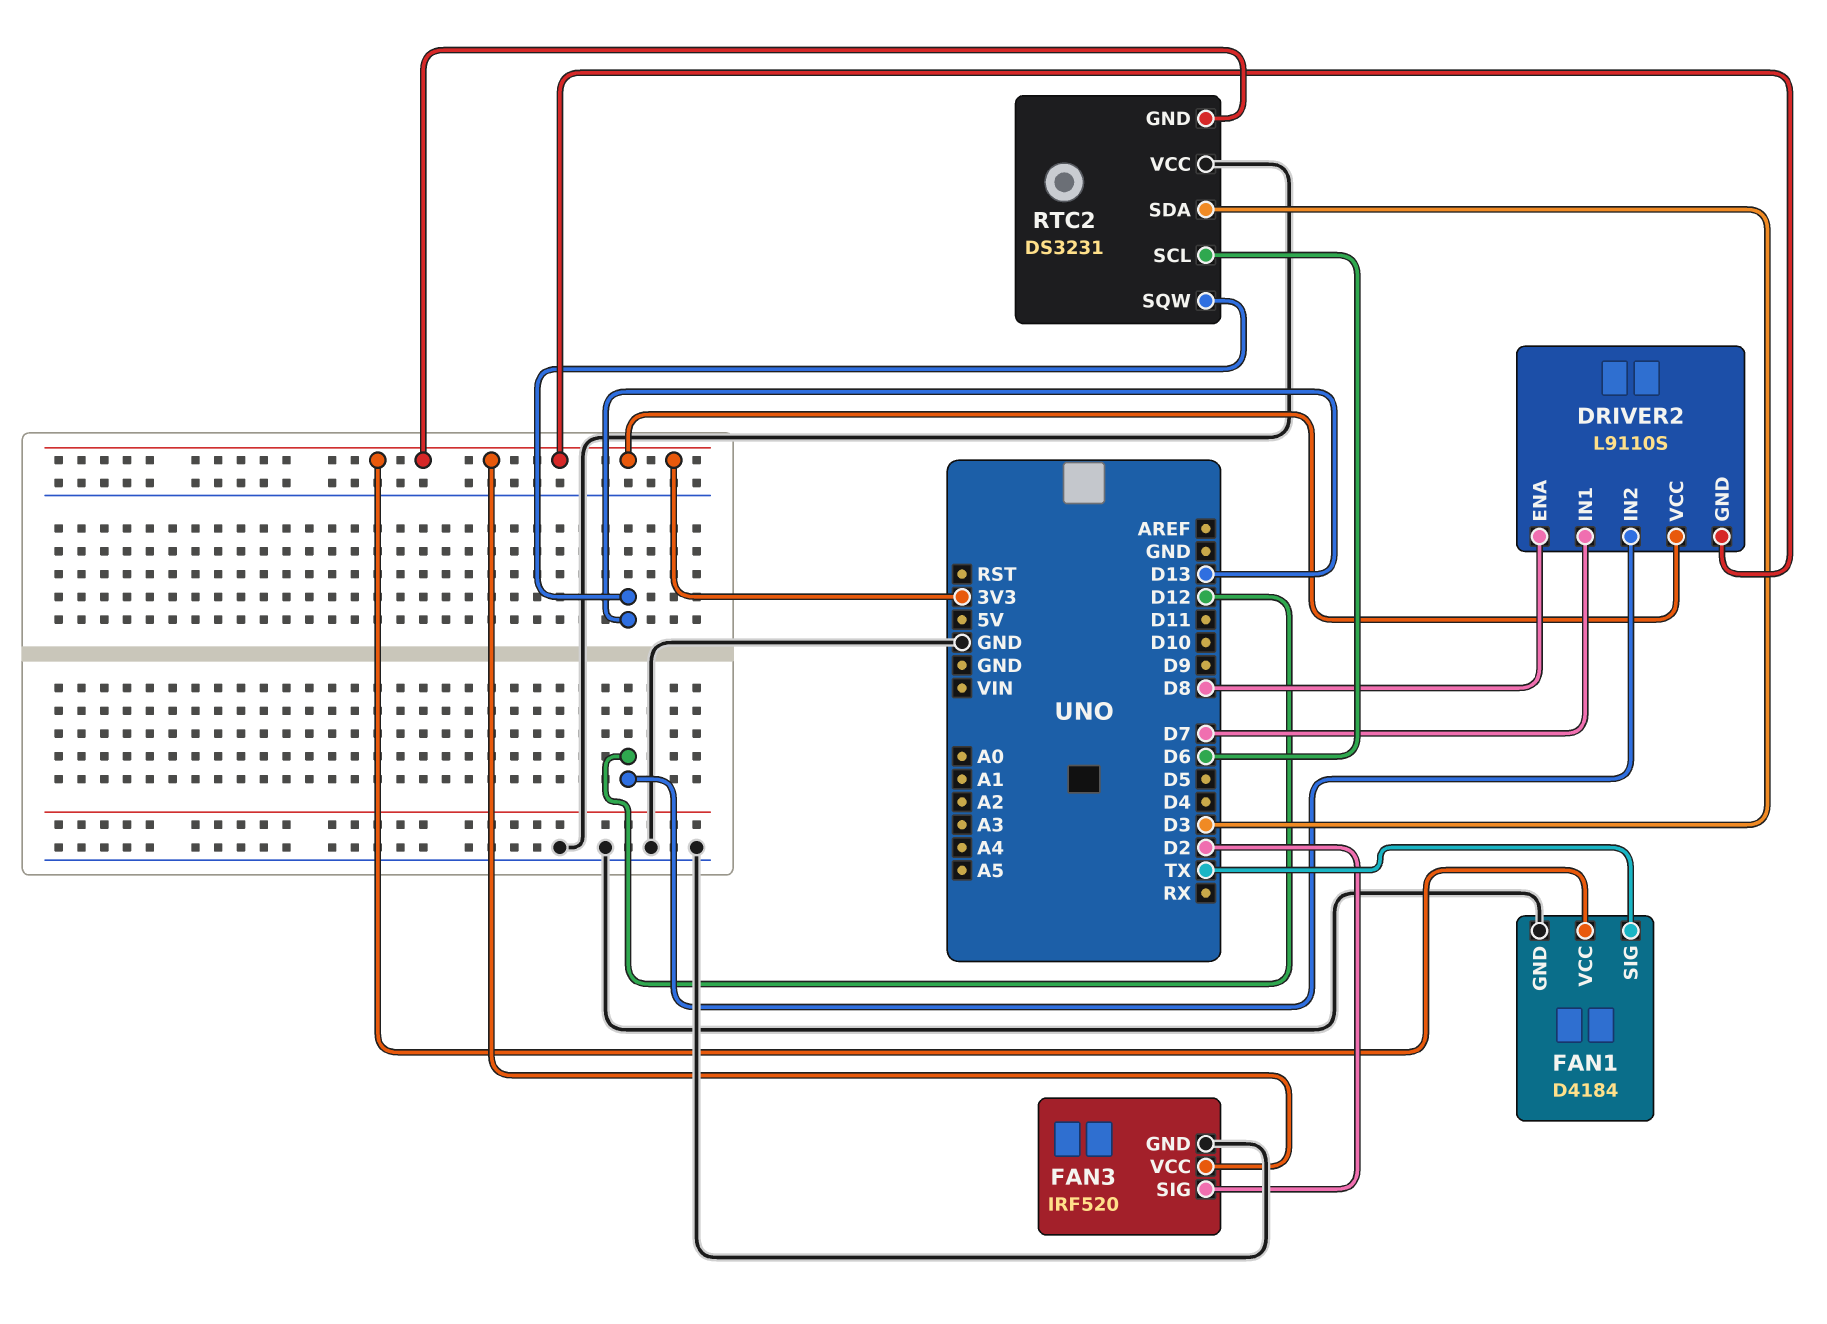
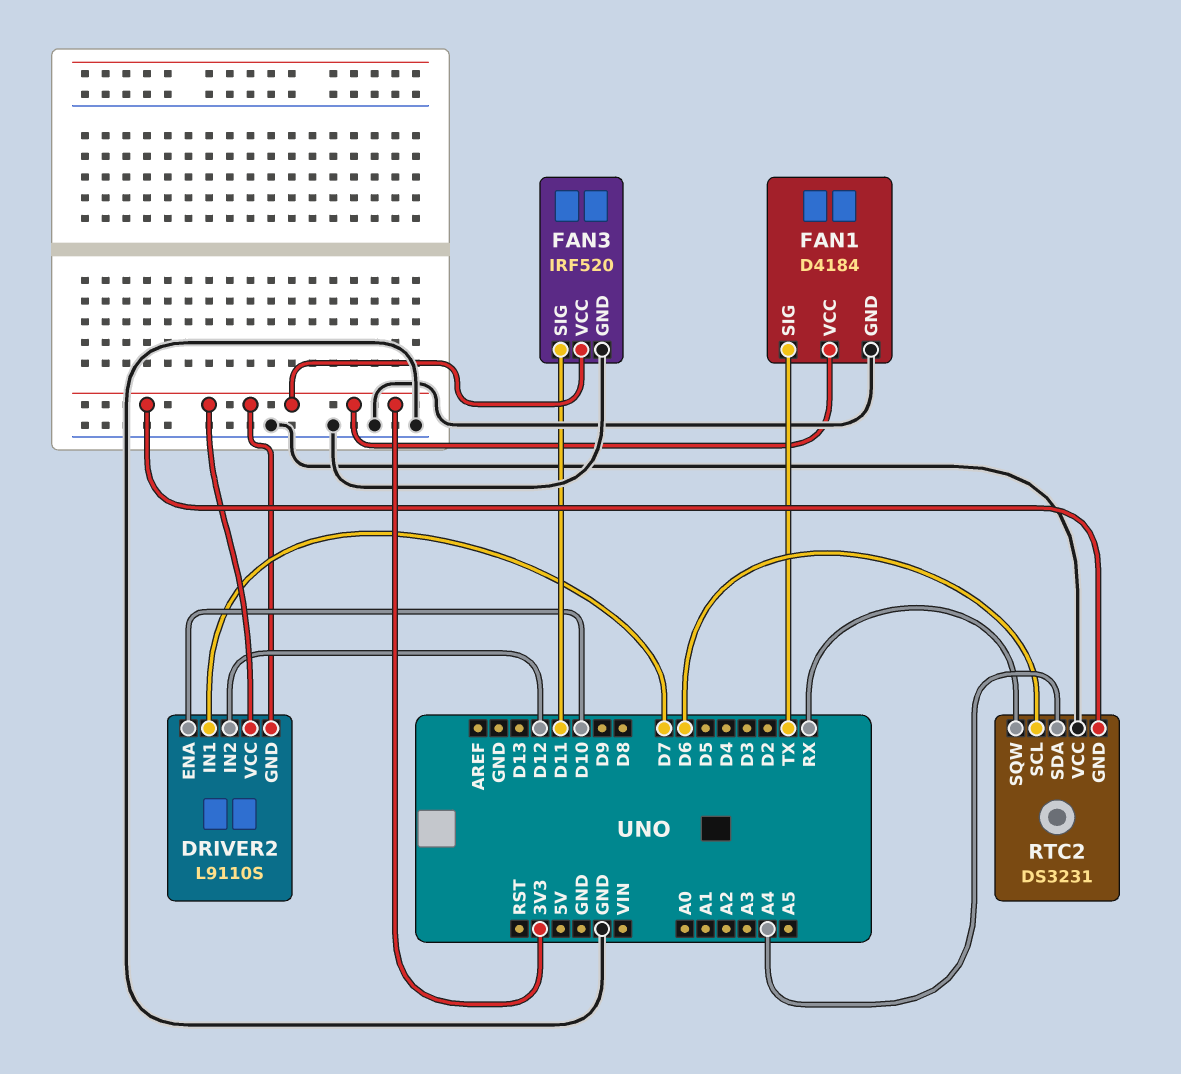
DRIVER2 pin ENA: D8 -> D10
FAN3 pin SIG: D2 -> D11
RTC2 pin SDA: D3 -> A4
RTC2 pin SQW: D13 -> RX

